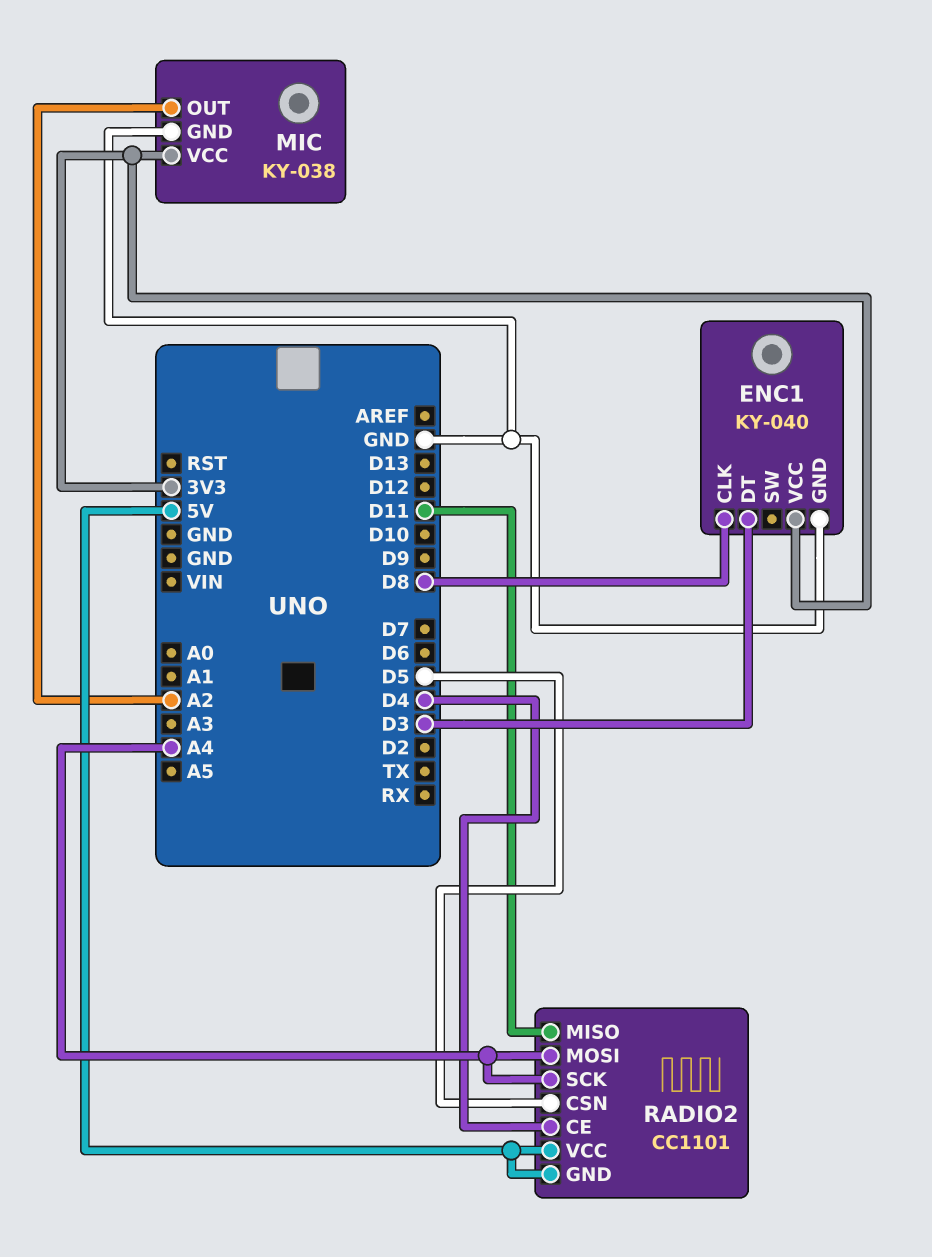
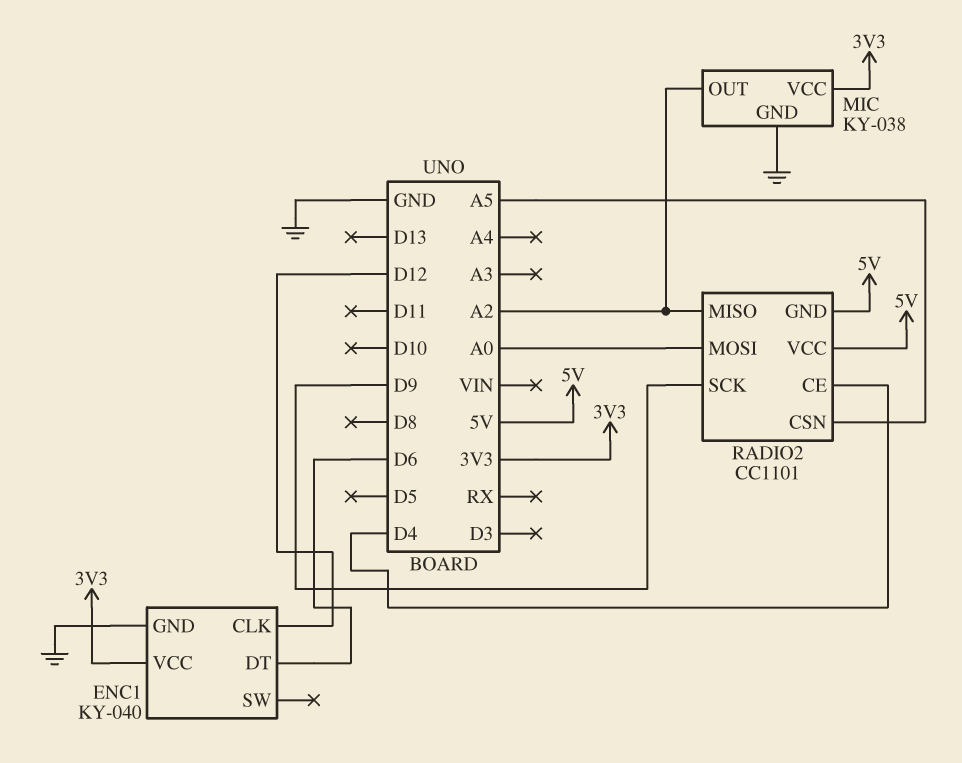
ENC1 pin CLK: D8 -> D12
ENC1 pin DT: D3 -> D6
RADIO2 pin CSN: D5 -> A5
RADIO2 pin MISO: D11 -> A2
RADIO2 pin MOSI: A4 -> A0
RADIO2 pin SCK: A4 -> D9

